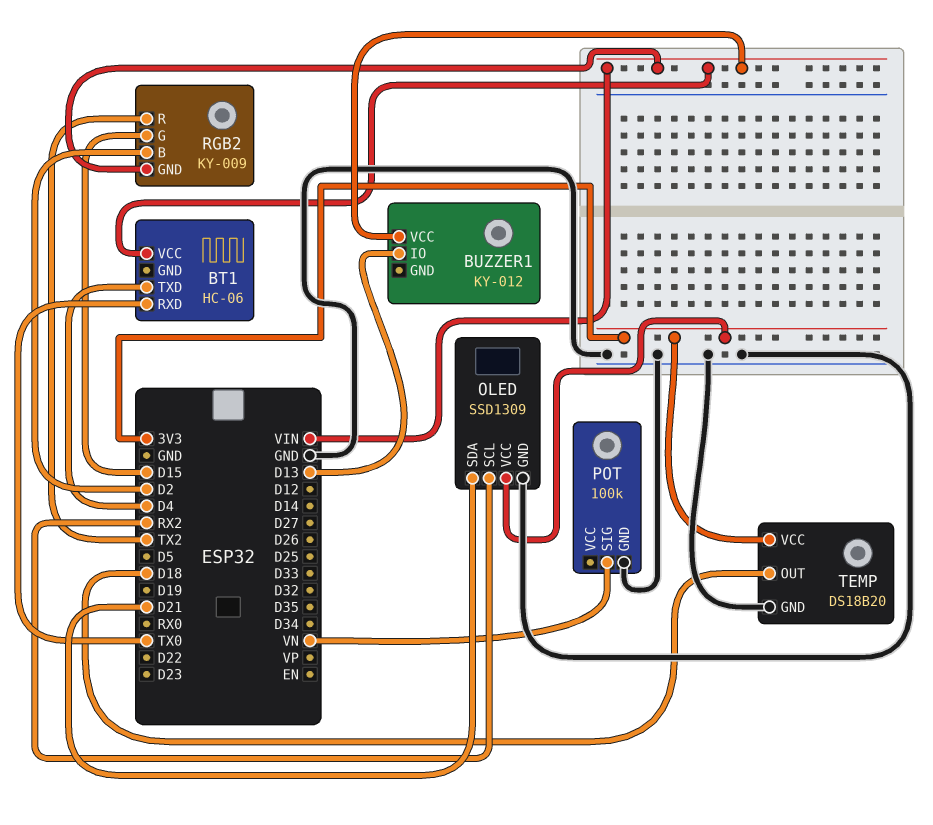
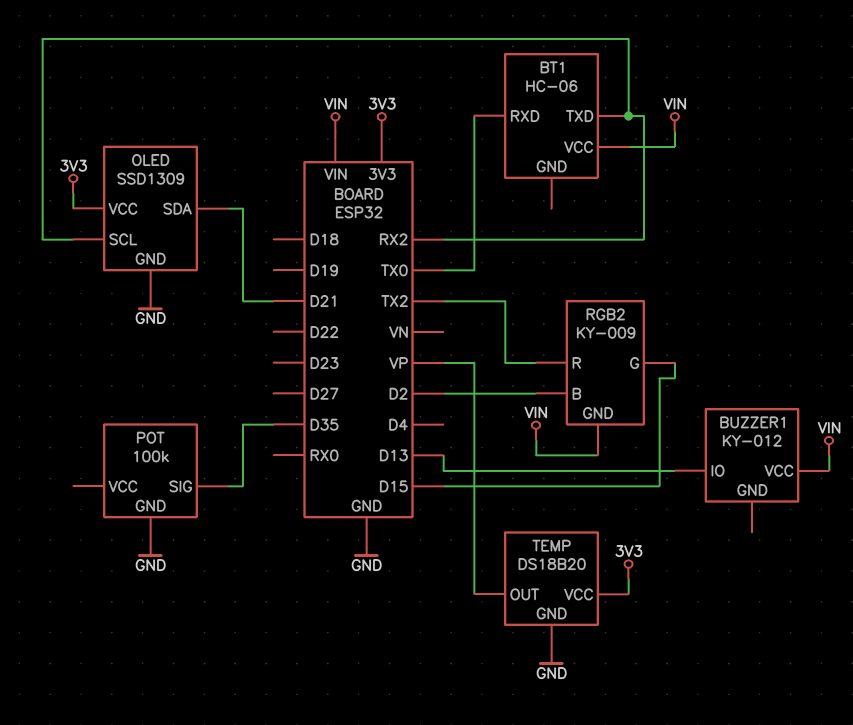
BT1 pin TXD: D4 -> RX2
POT pin SIG: VN -> D35
TEMP pin OUT: D18 -> VP

